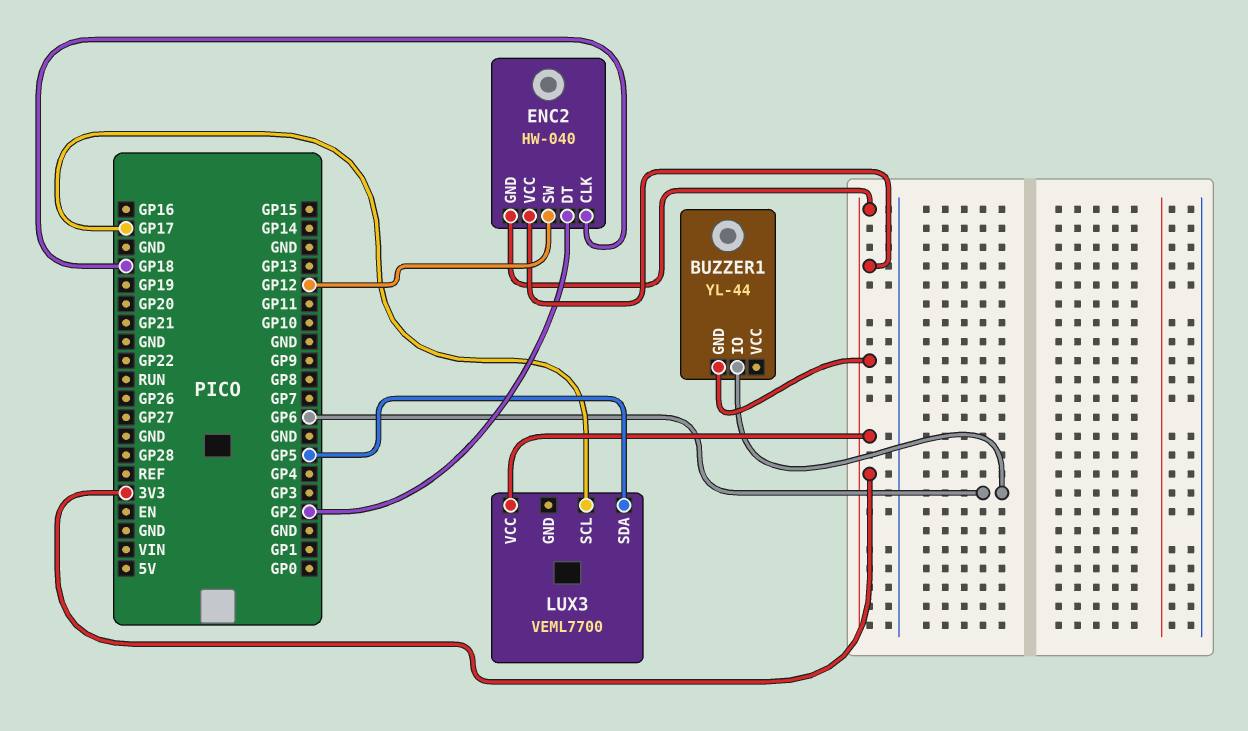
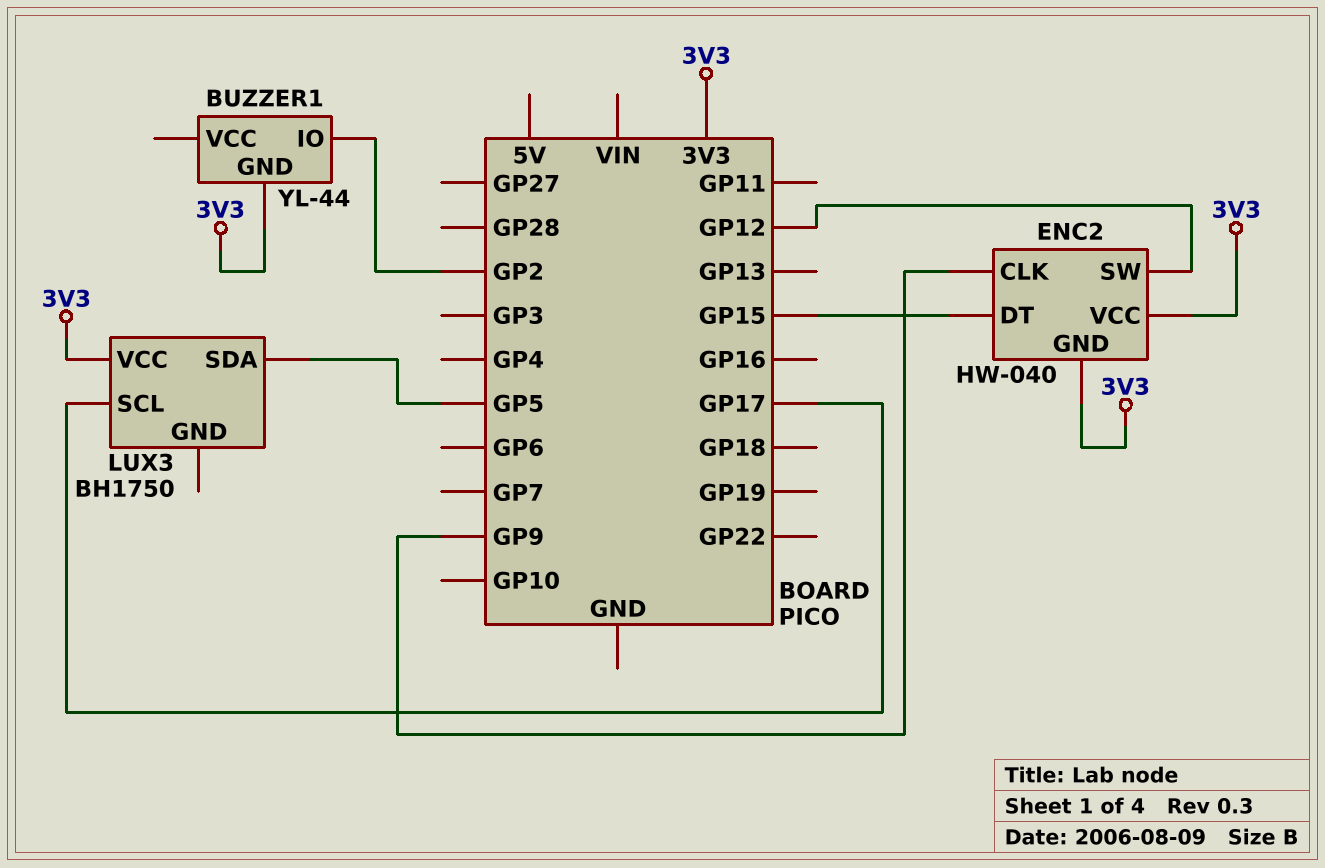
BUZZER1 pin IO: GP6 -> GP2
ENC2 pin CLK: GP18 -> GP9
ENC2 pin DT: GP2 -> GP15
LUX3: VEML7700 -> BH1750

